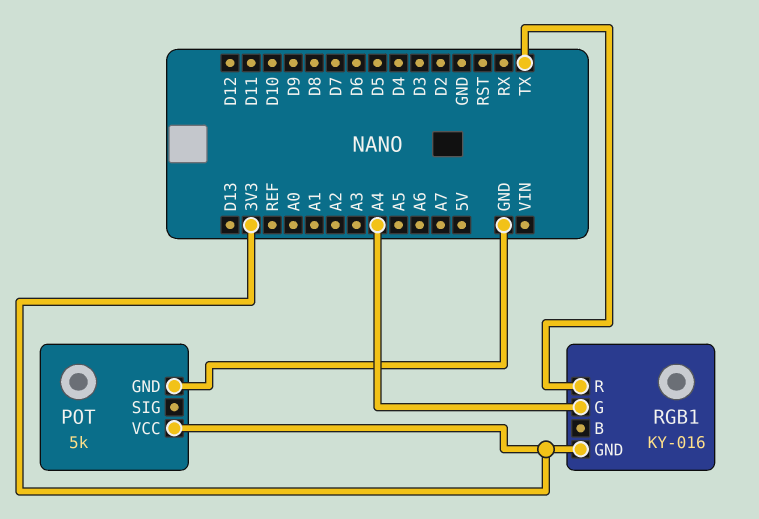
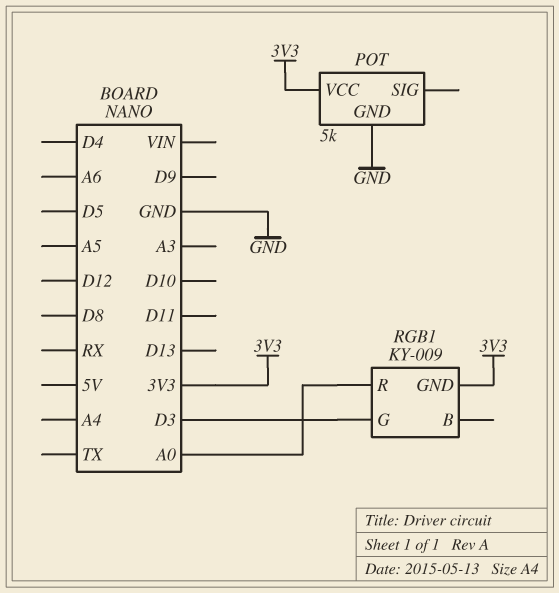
RGB1: KY-016 -> KY-009
RGB1 pin G: A4 -> D3
RGB1 pin R: TX -> A0

